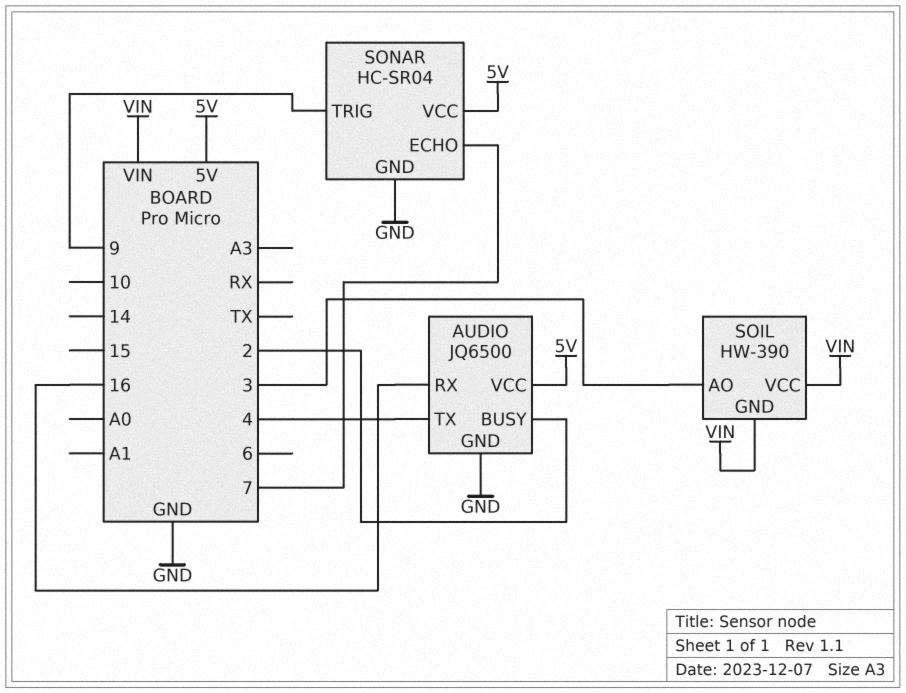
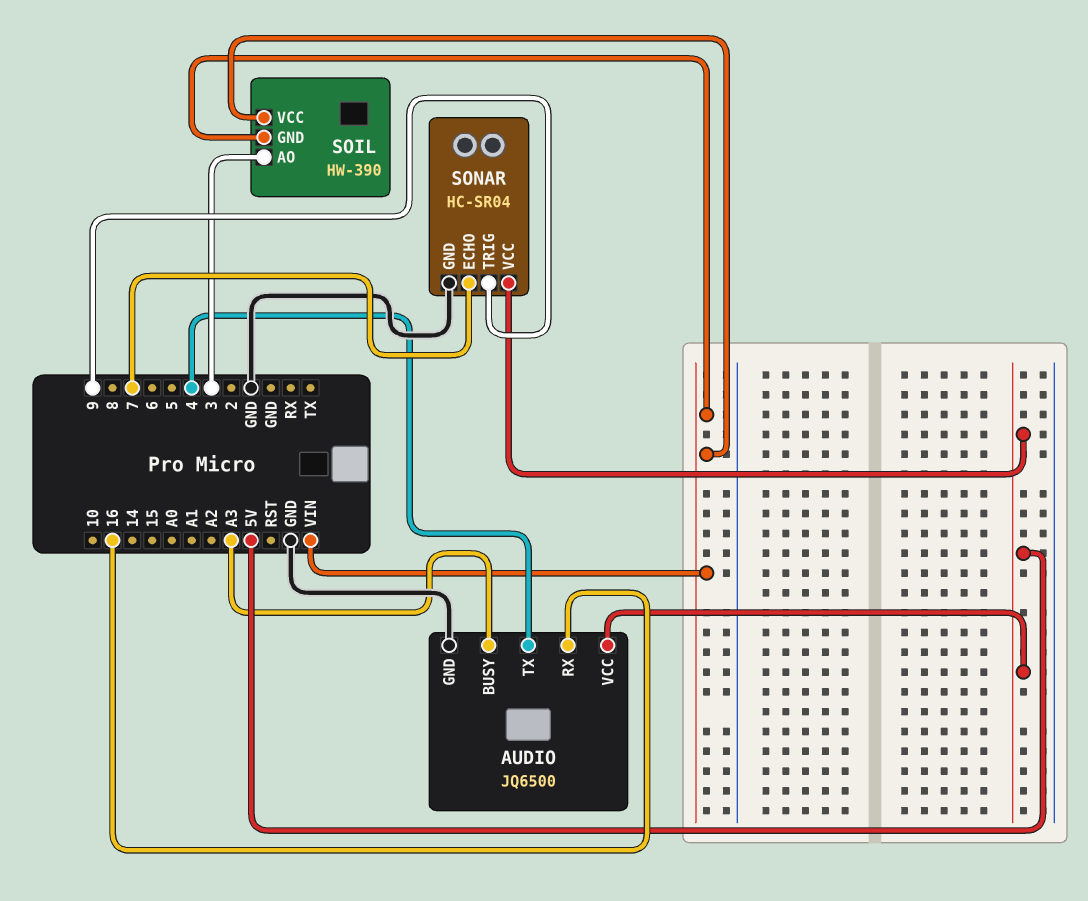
AUDIO pin BUSY: 2 -> A3

